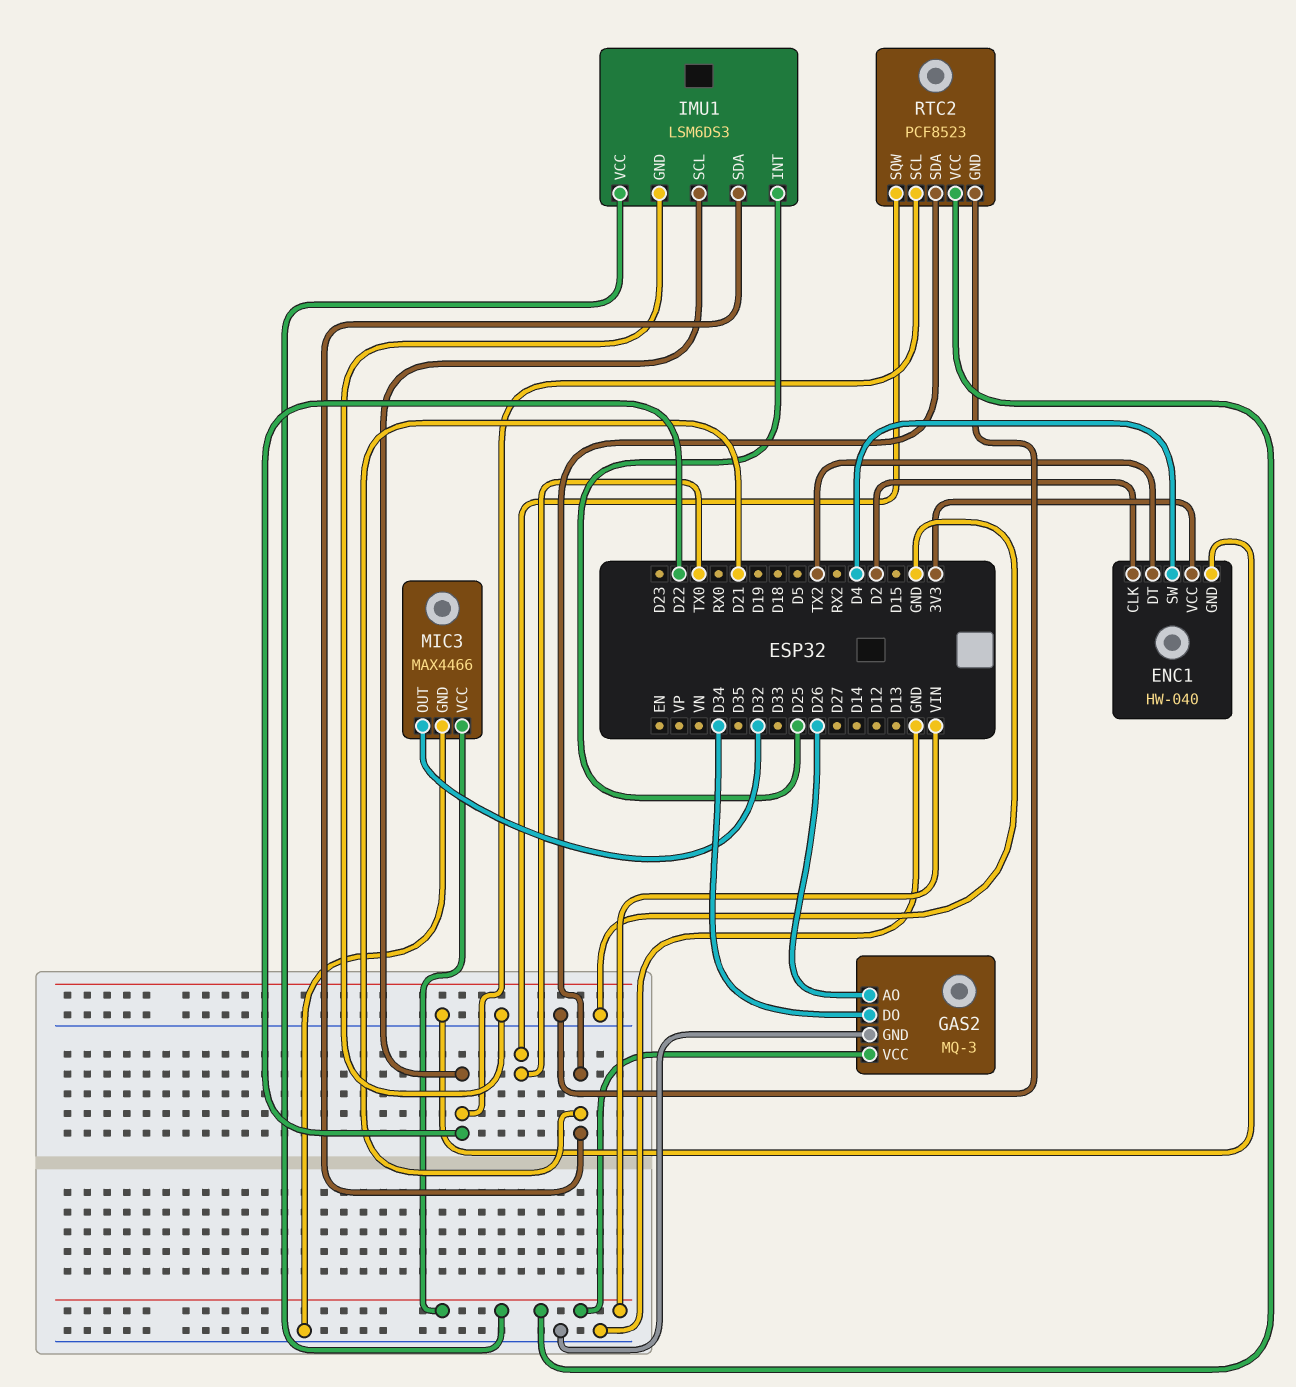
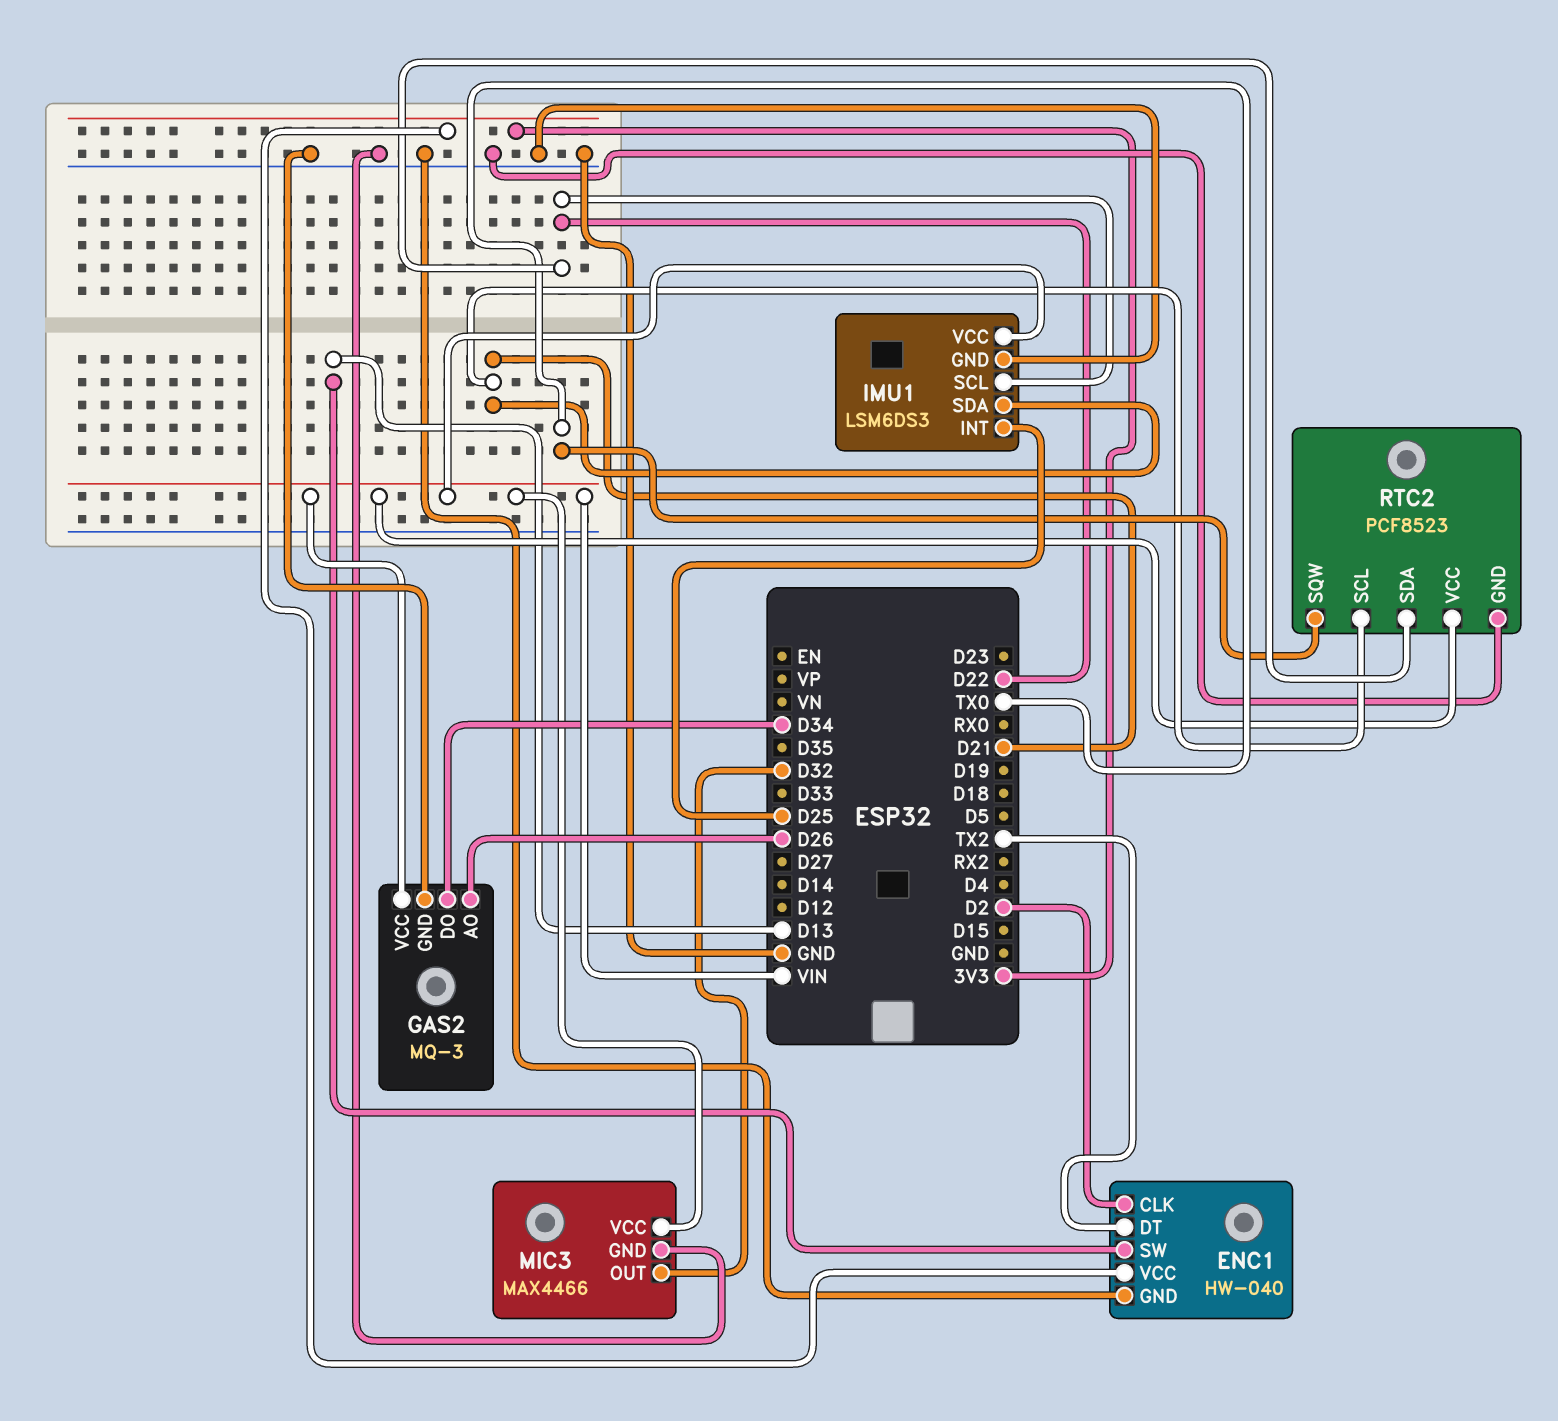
ENC1 pin SW: D4 -> D13
RTC2 pin SCL: D22 -> D21
RTC2 pin SDA: D21 -> D22

